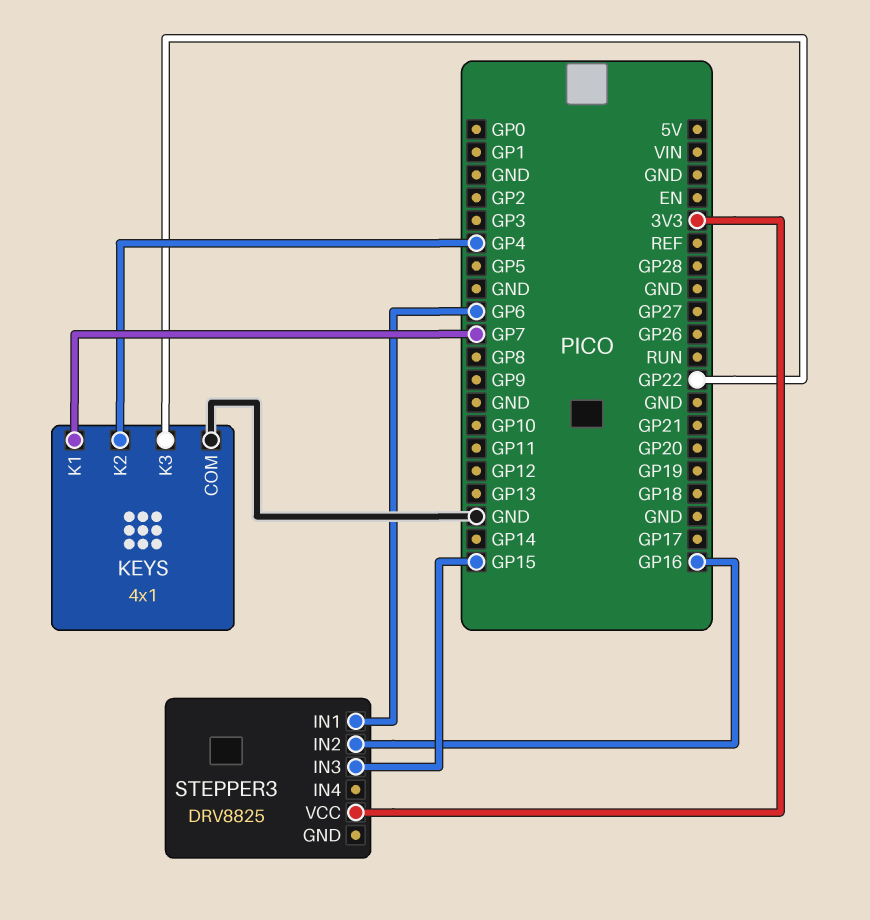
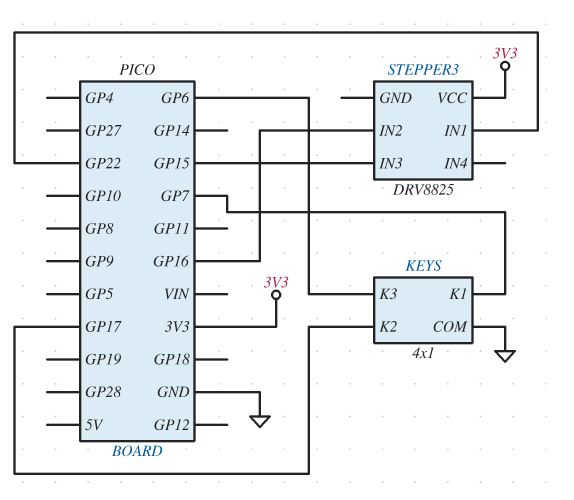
KEYS pin K2: GP4 -> GP17
KEYS pin K3: GP22 -> GP6
STEPPER3 pin IN1: GP6 -> GP22

